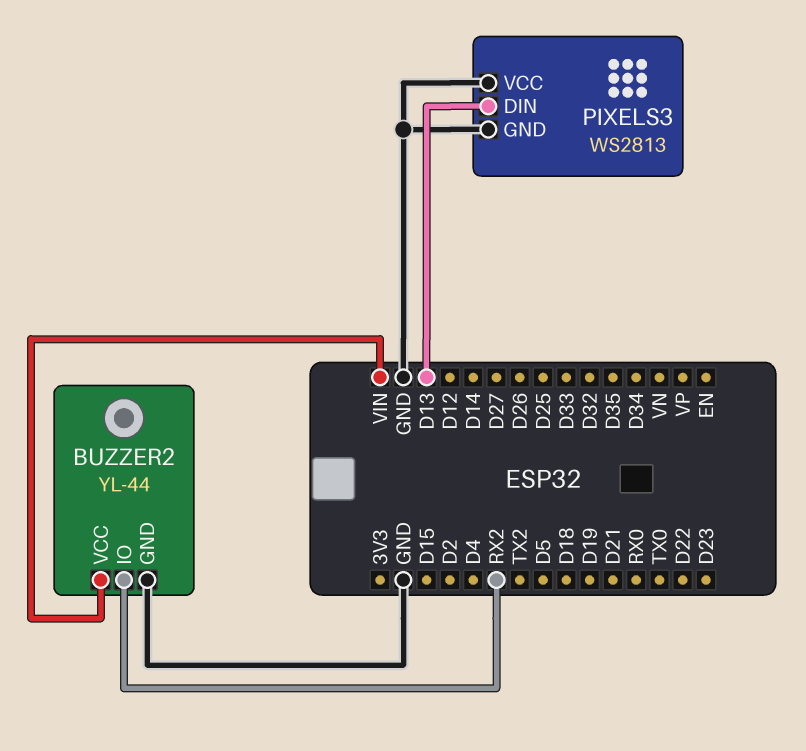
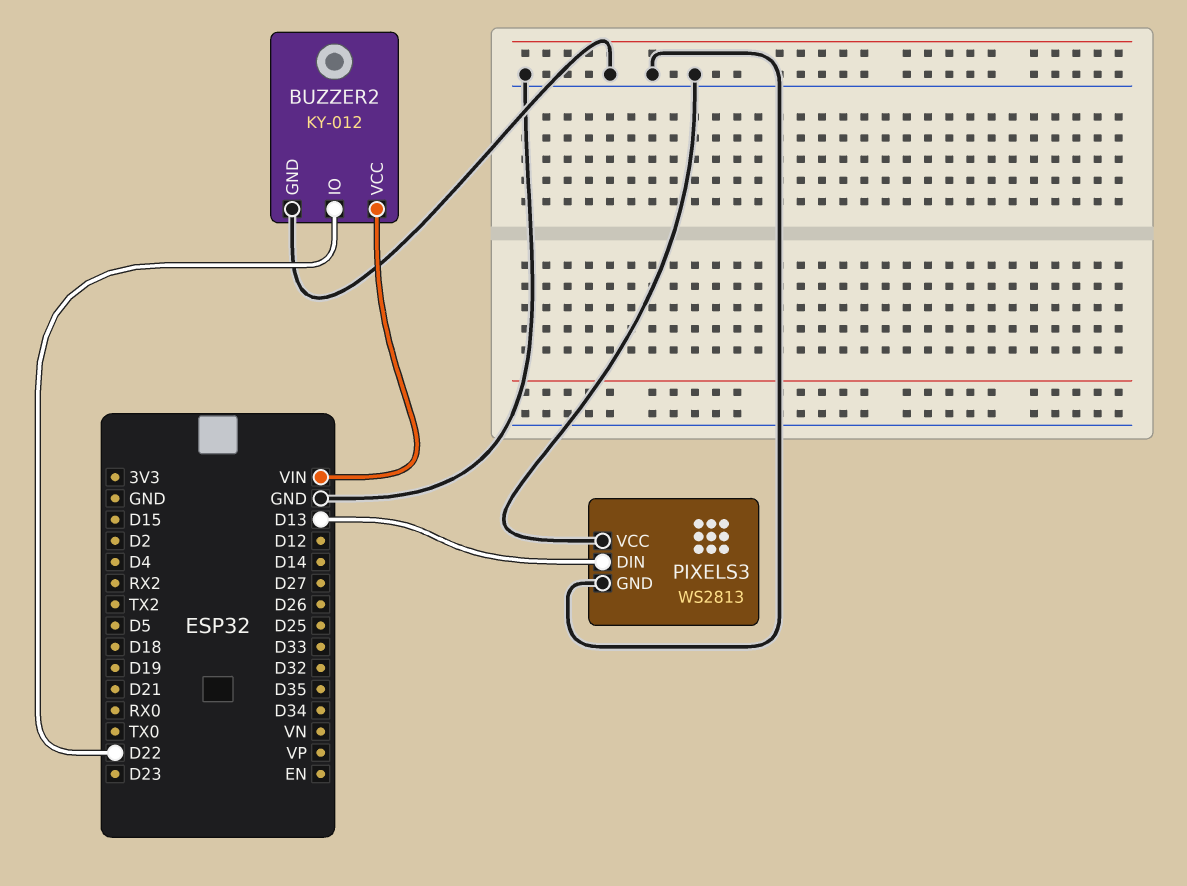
BUZZER2: YL-44 -> KY-012
BUZZER2 pin IO: RX2 -> D22

